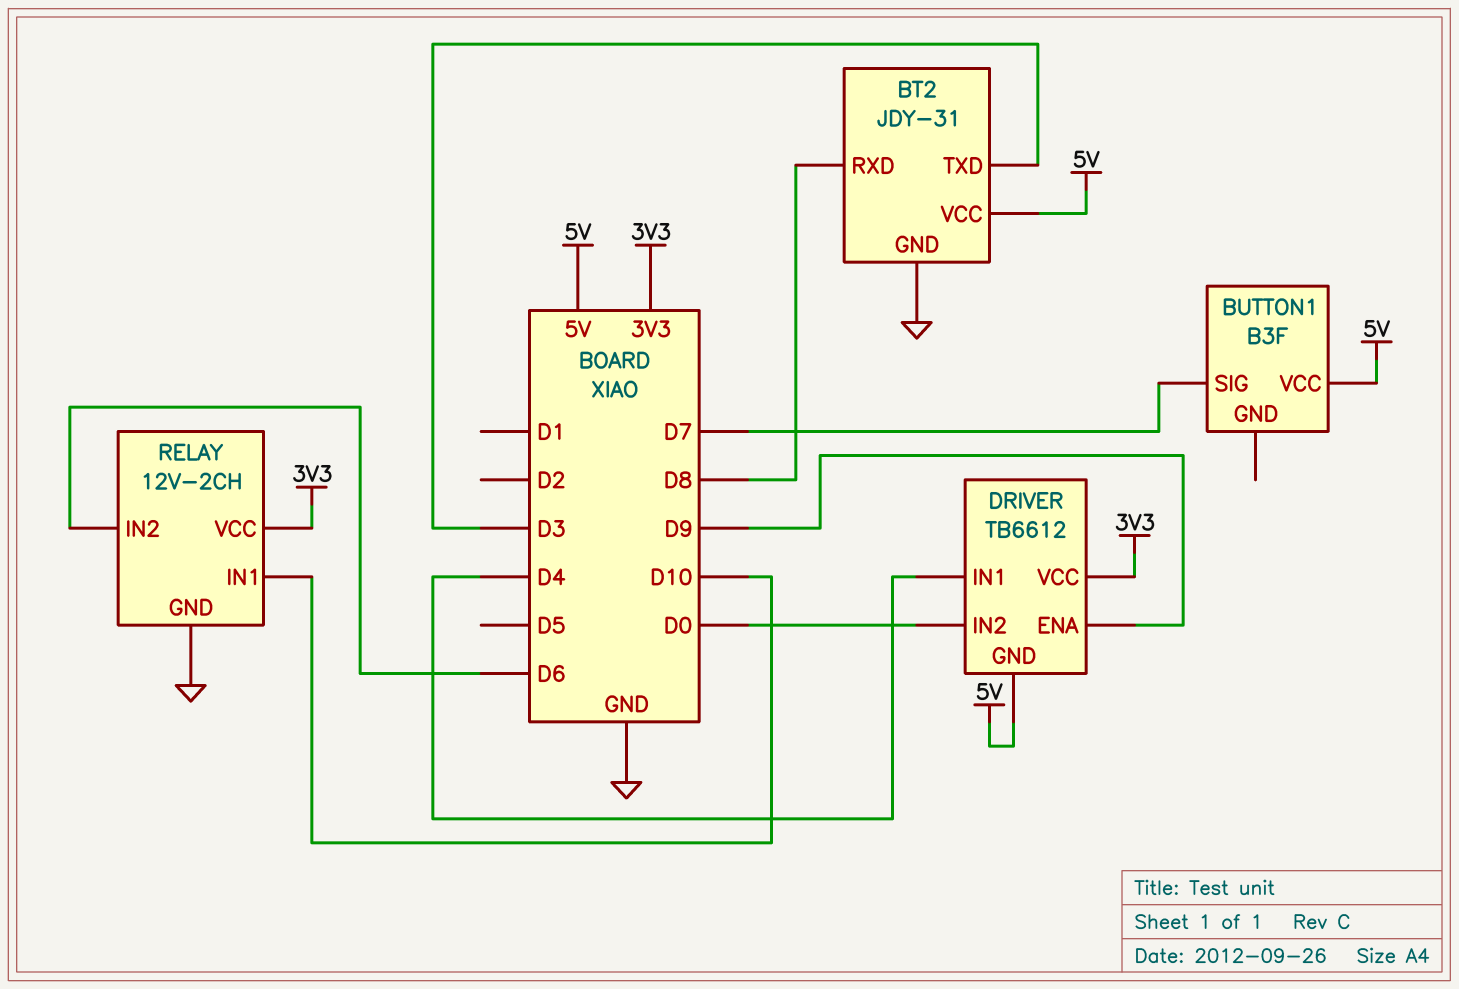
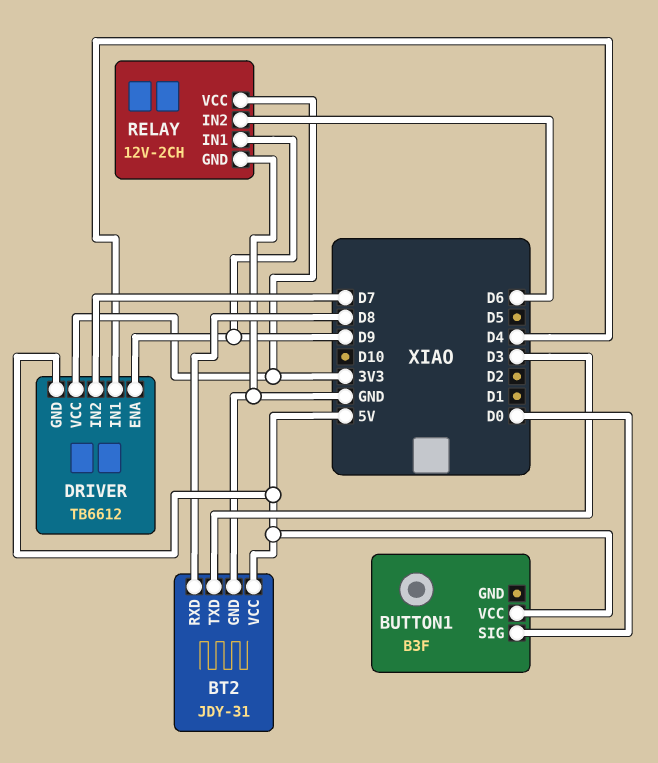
BUTTON1 pin SIG: D7 -> D0
DRIVER pin IN2: D0 -> D7
RELAY pin IN1: D10 -> D9

